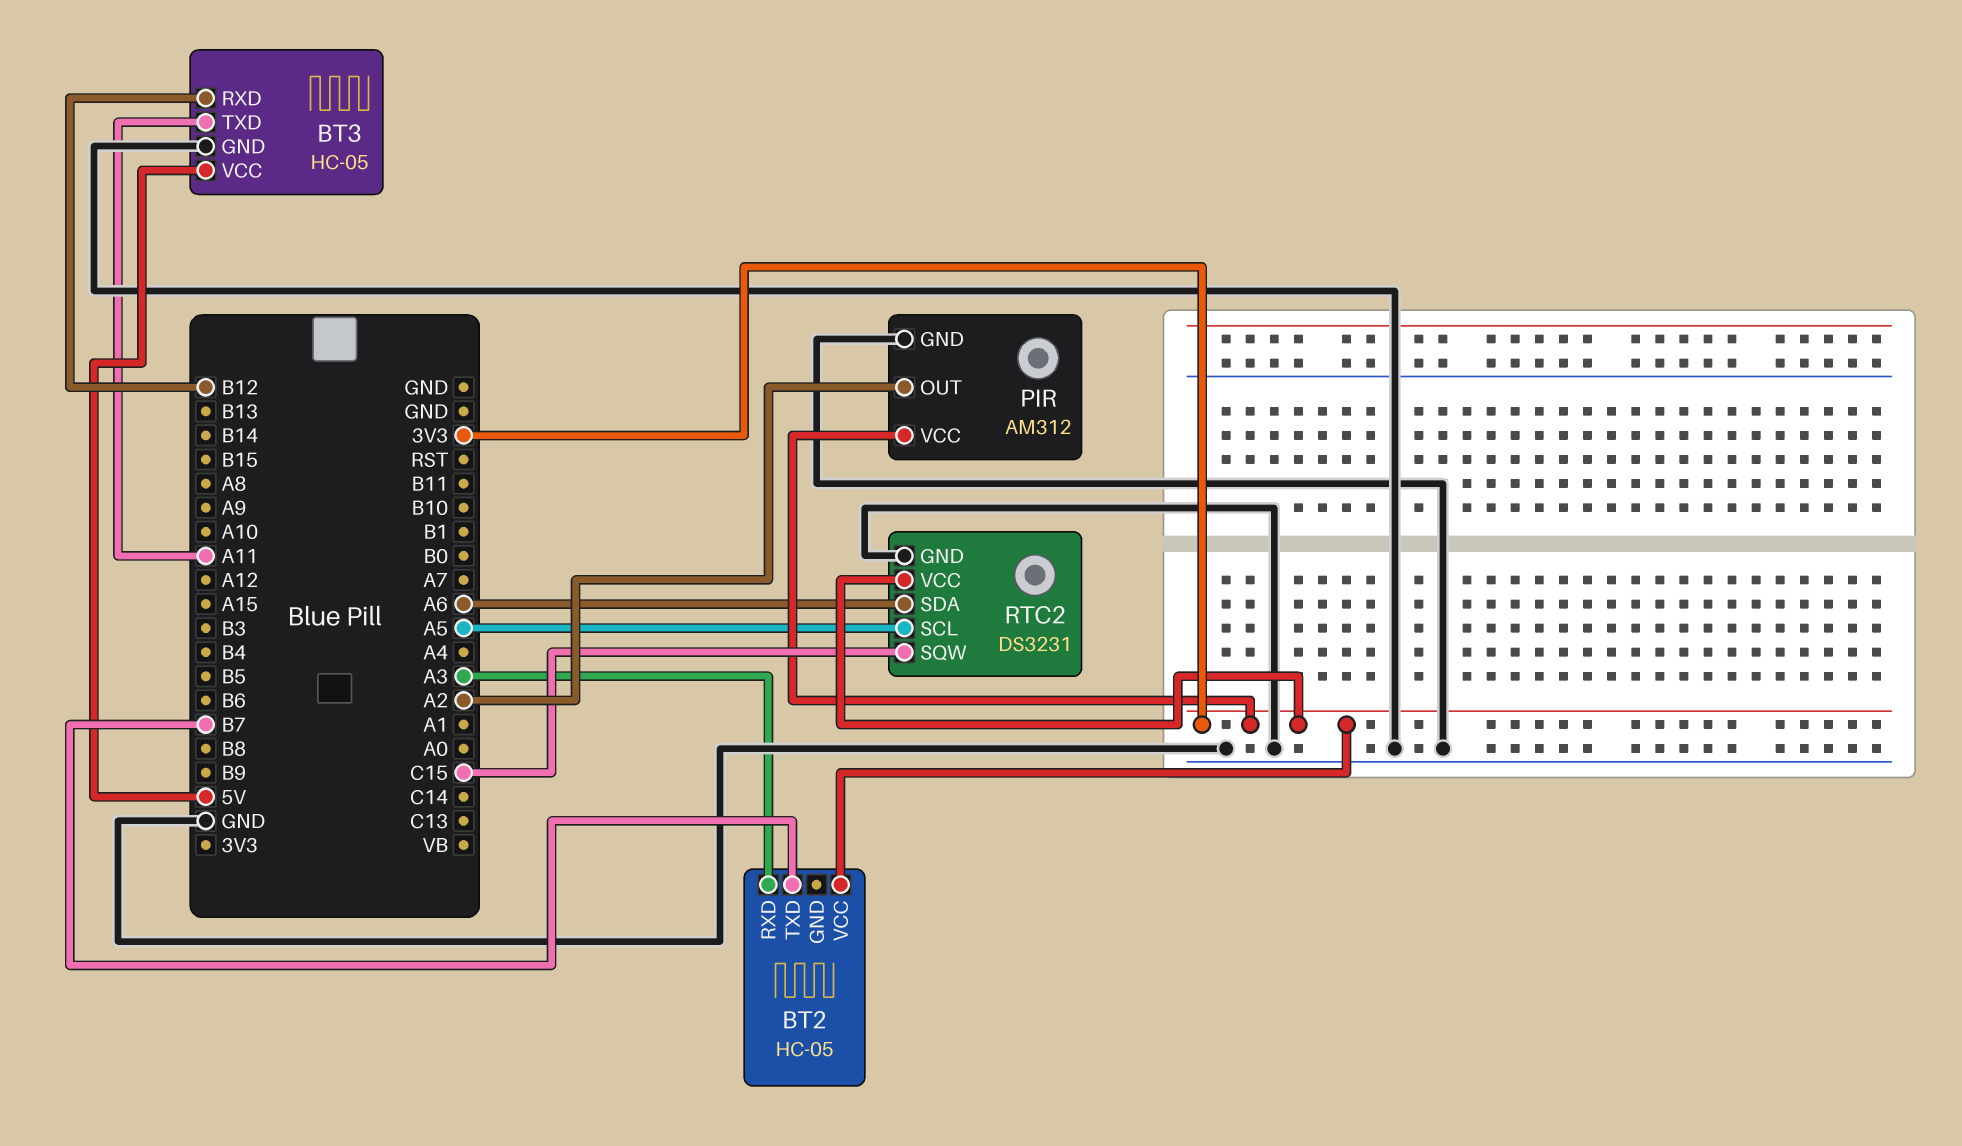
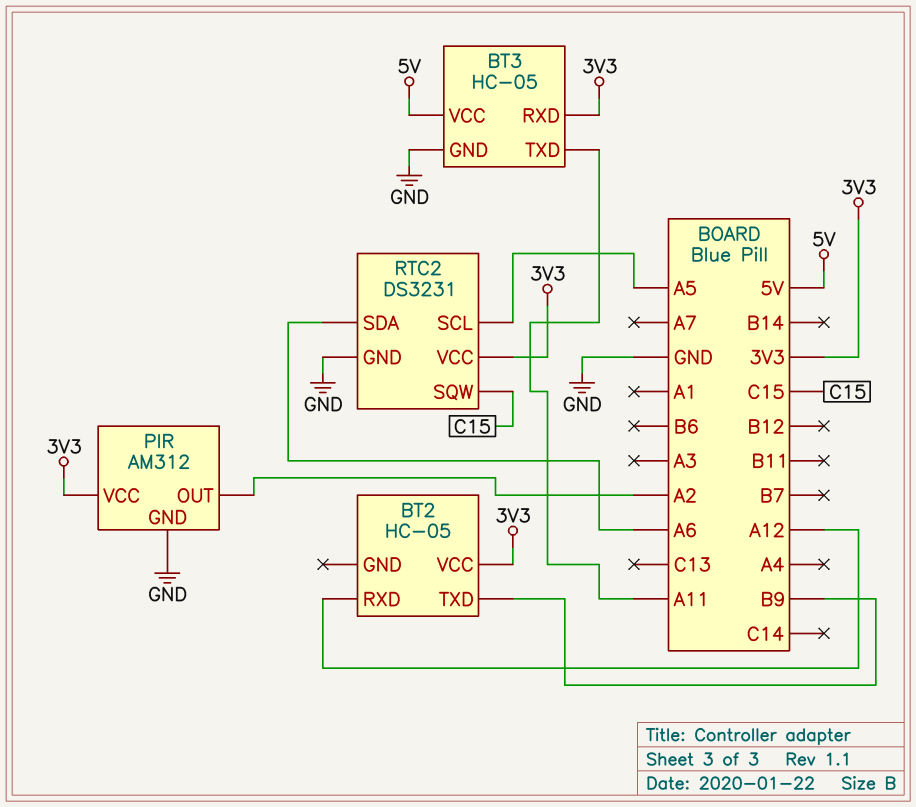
BT2 pin RXD: A3 -> A12
BT2 pin TXD: B7 -> B9
BT3 pin RXD: B12 -> 3V3

